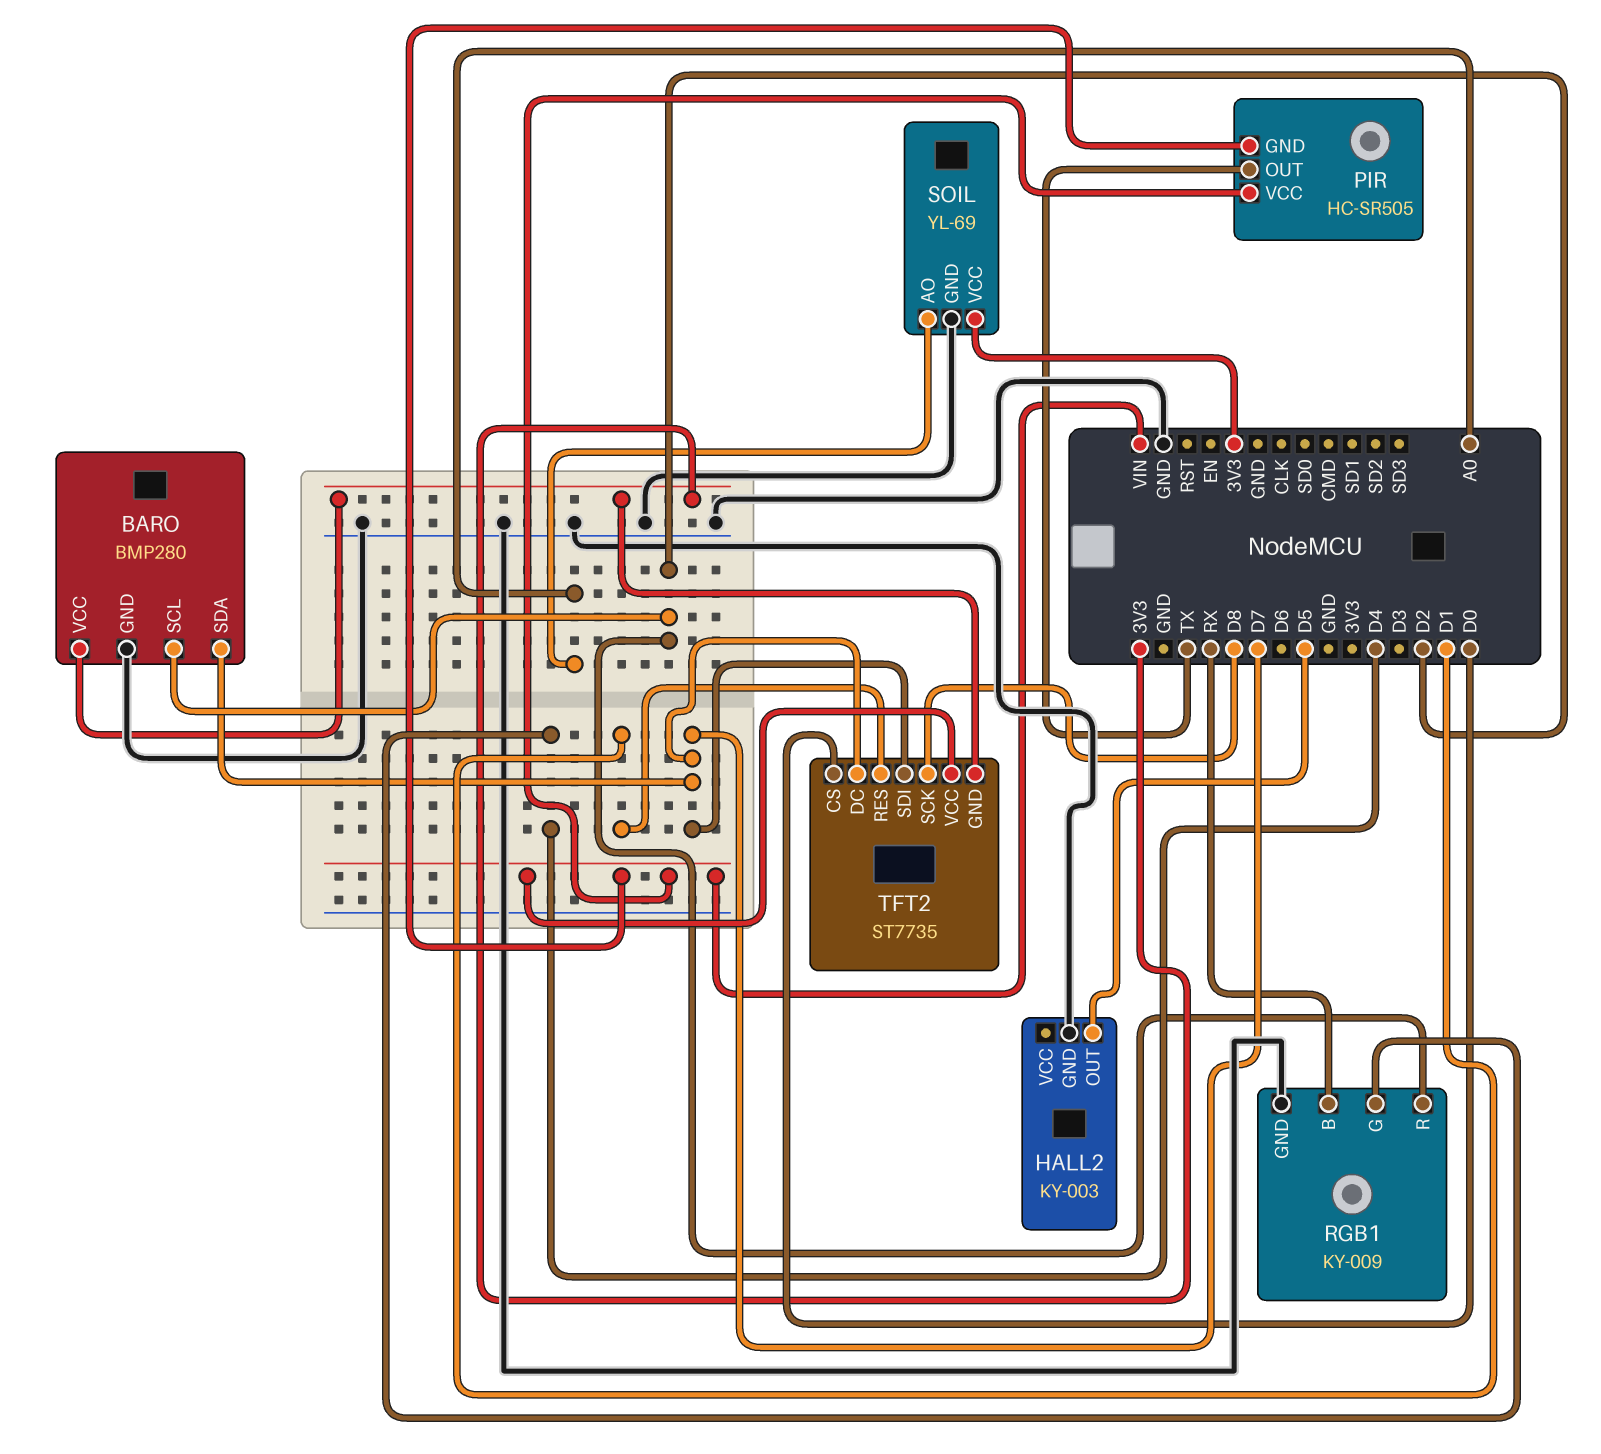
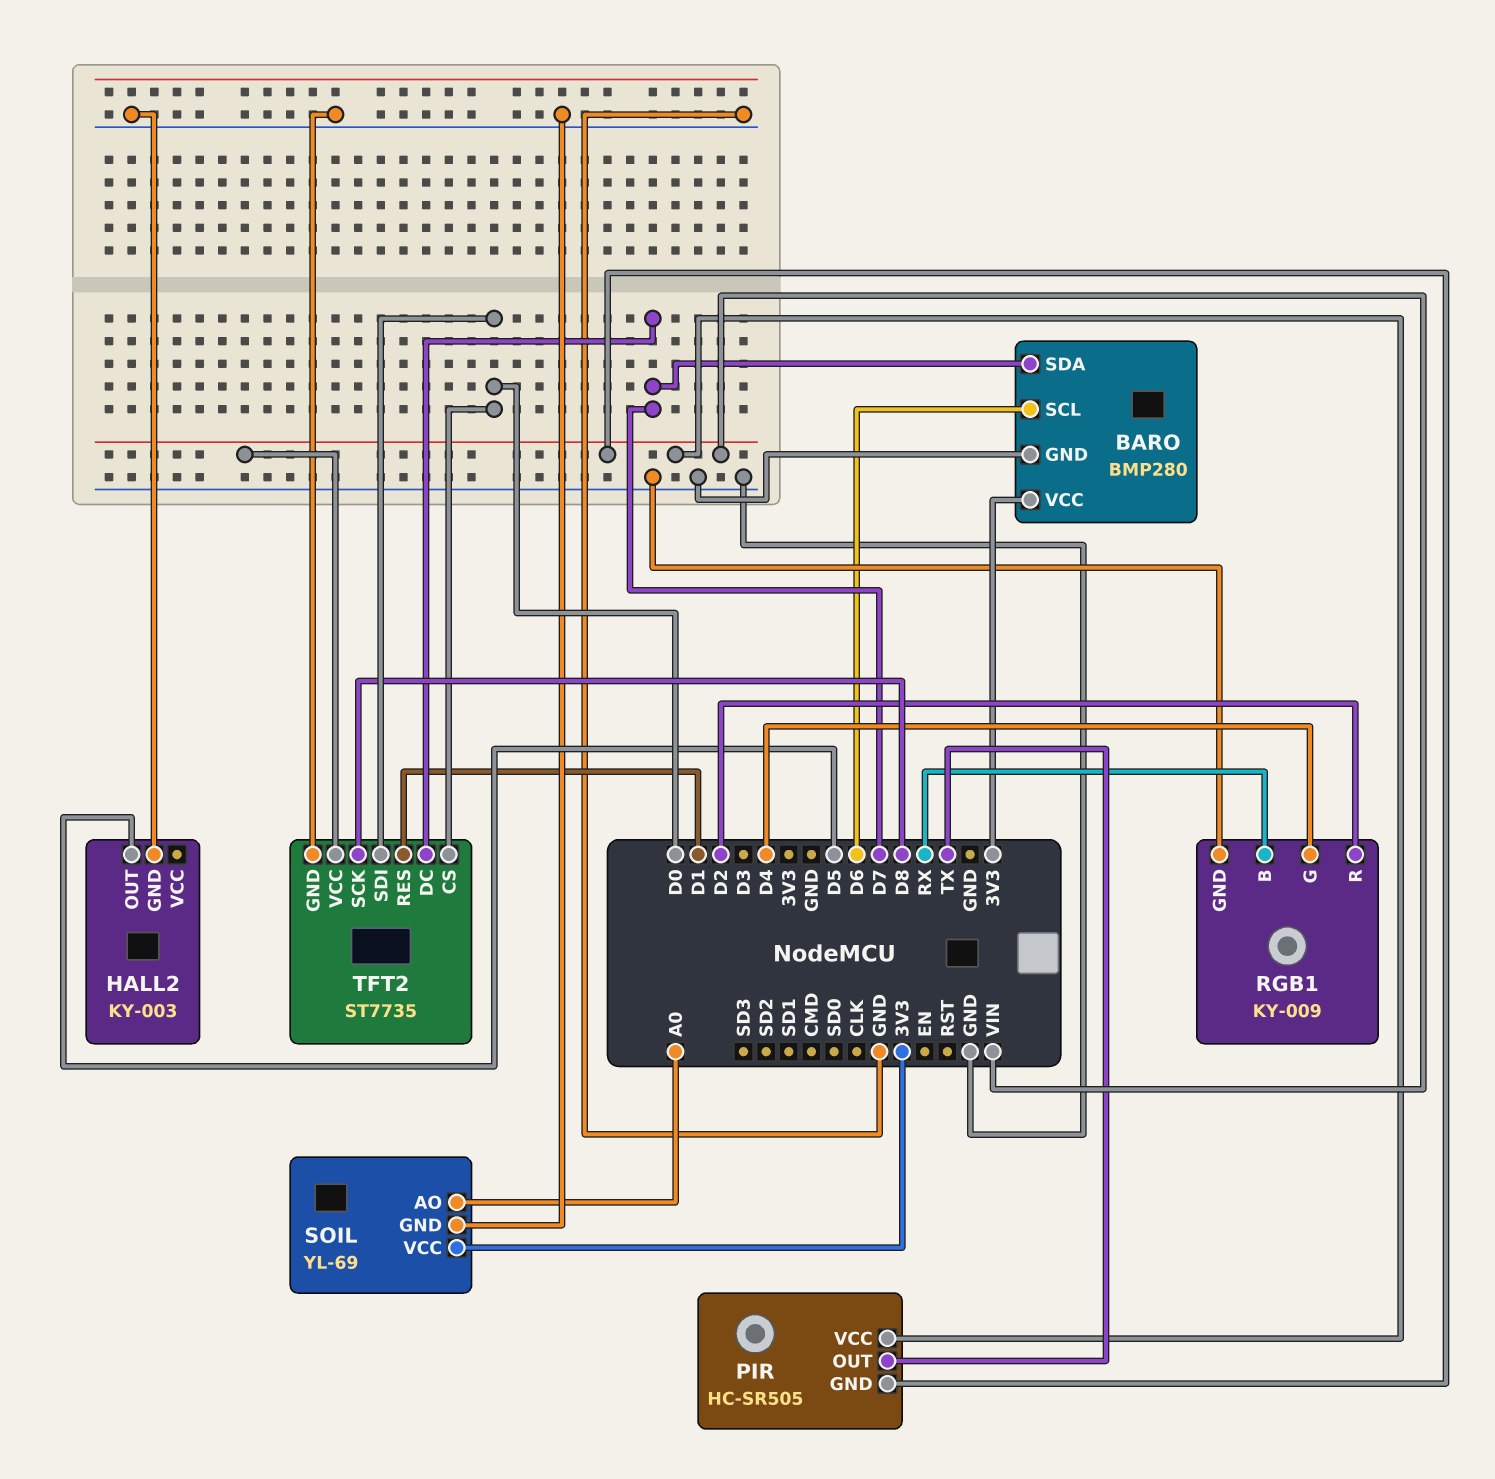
BARO pin SCL: D2 -> D6
TFT2 pin GND: 3V3 -> GND
TFT2 pin SDI: D7 -> D0

